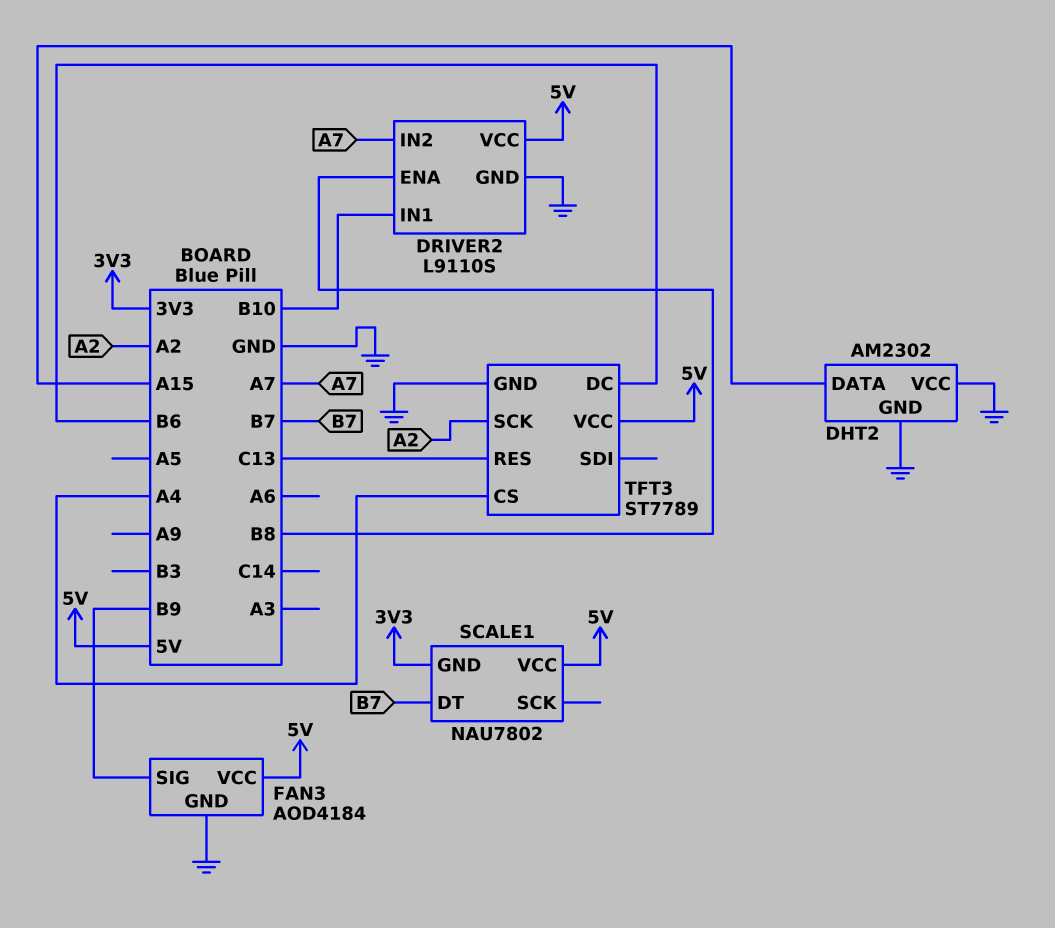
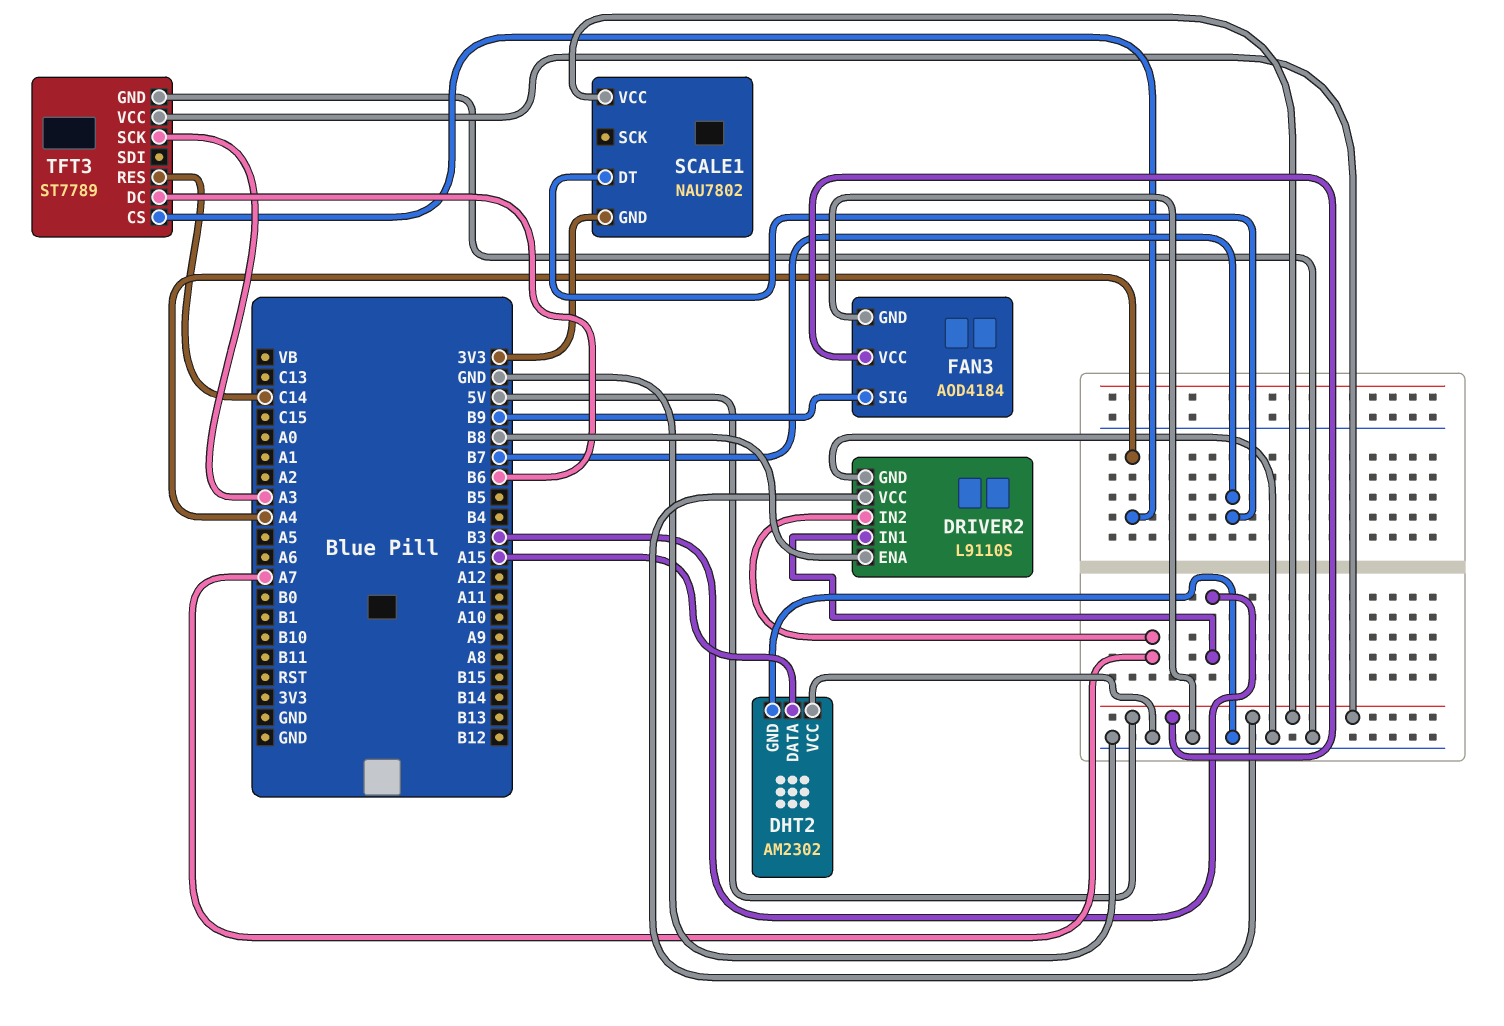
DRIVER2 pin IN1: B10 -> B3
TFT3 pin RES: C13 -> C14
TFT3 pin SCK: A2 -> A3

